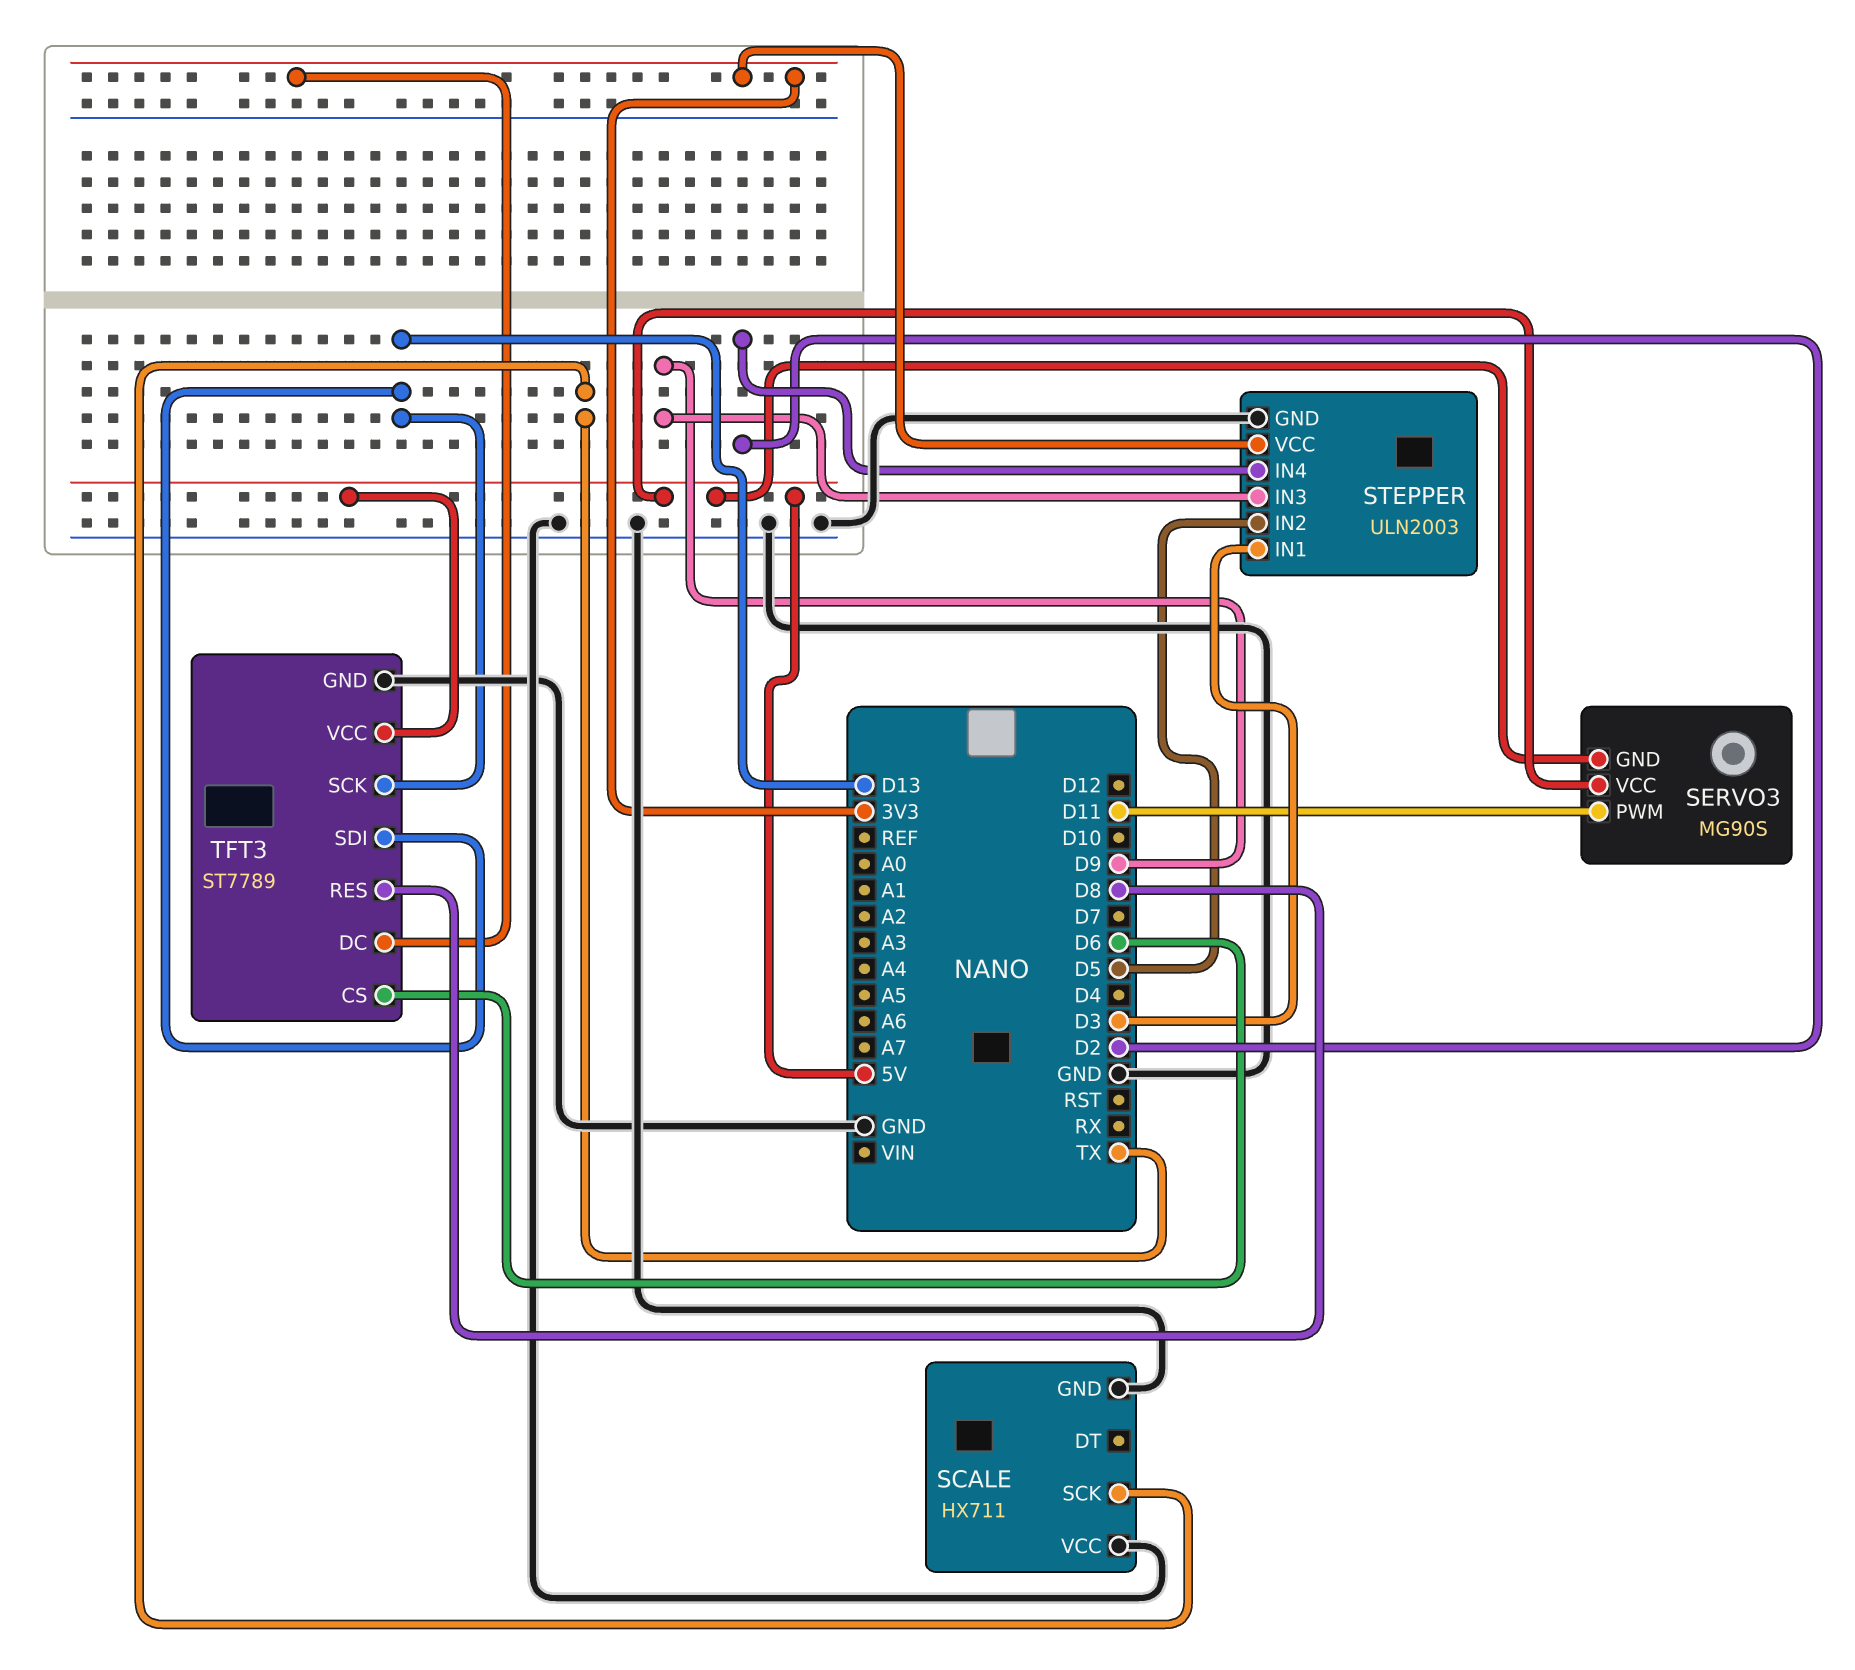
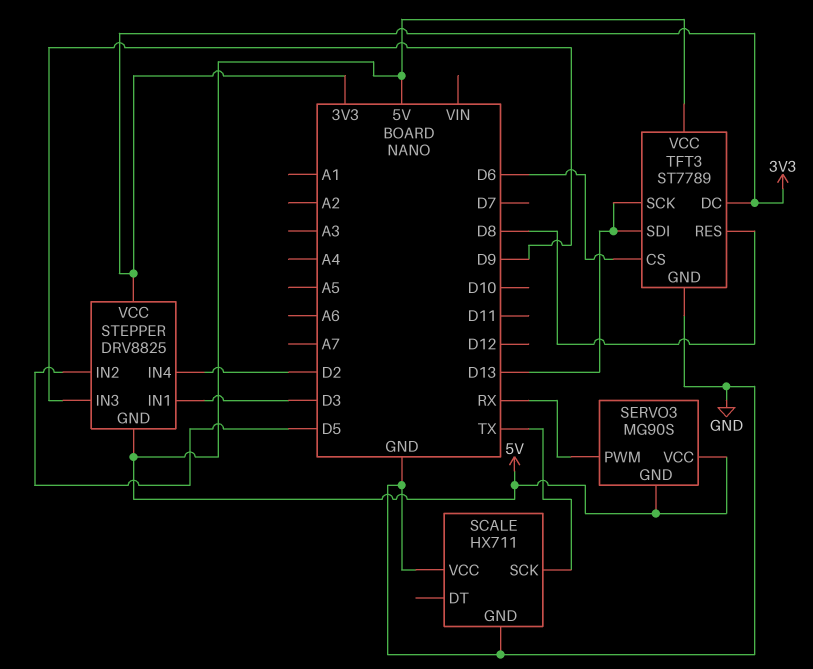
SERVO3 pin PWM: D11 -> RX
STEPPER: ULN2003 -> DRV8825
STEPPER pin GND: GND -> 5V

